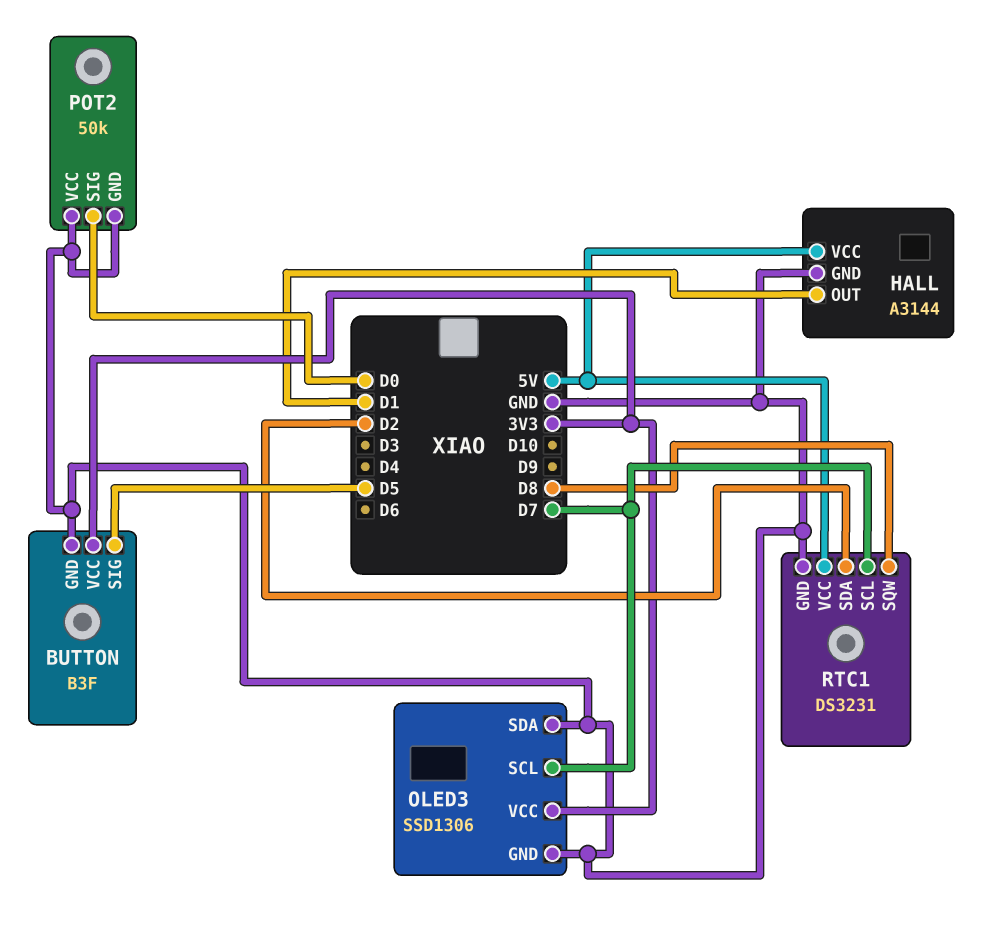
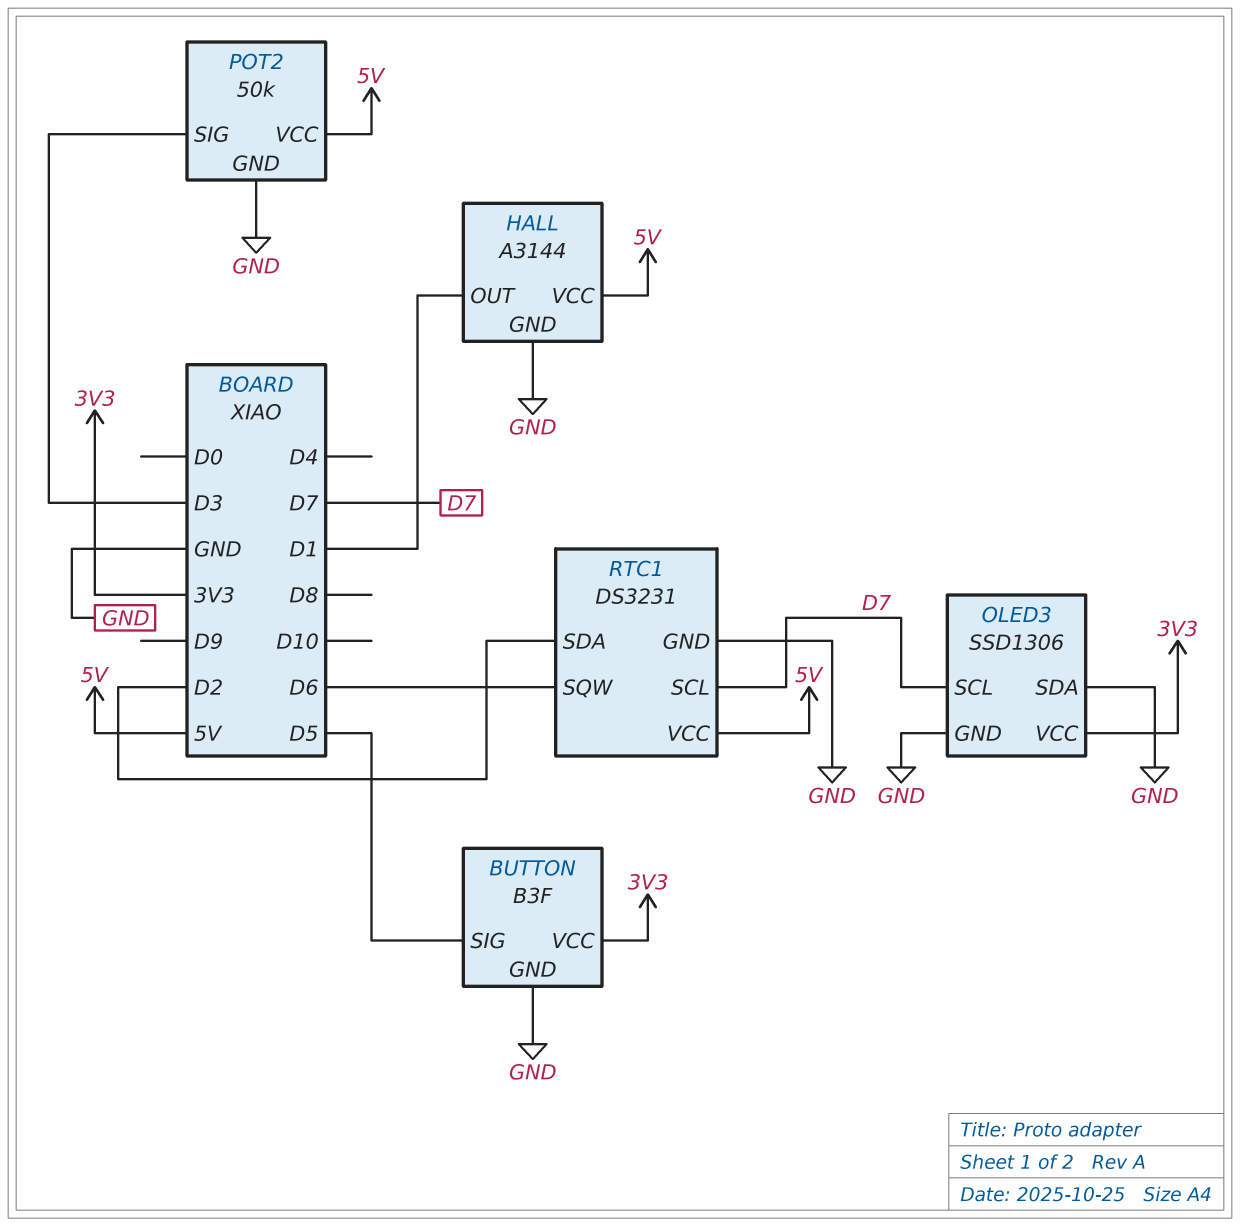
POT2 pin SIG: D0 -> D3
POT2 pin VCC: GND -> 5V
RTC1 pin SQW: D8 -> D6

